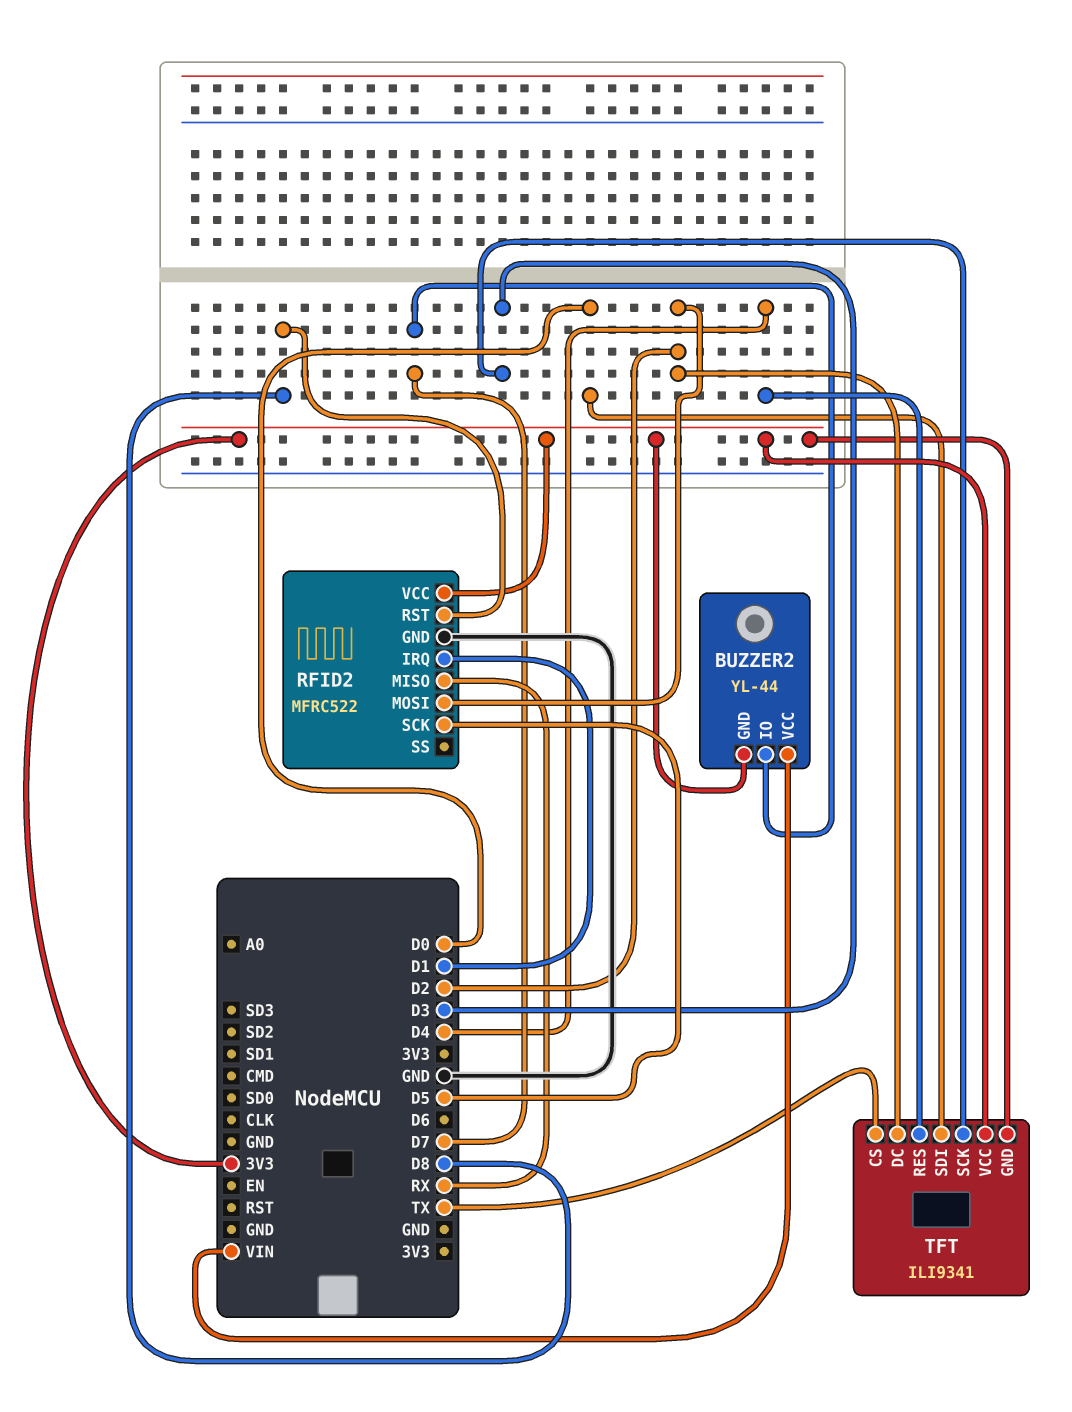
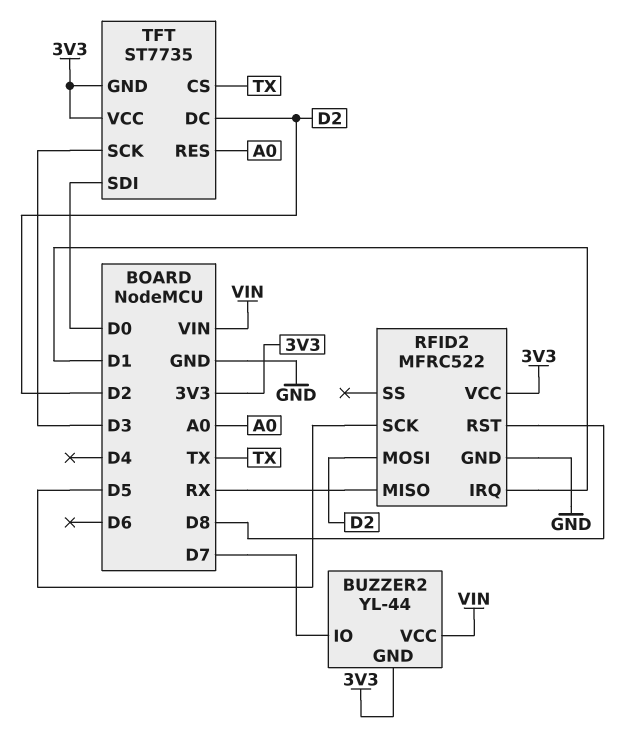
TFT: ILI9341 -> ST7735
TFT pin RES: D4 -> A0

